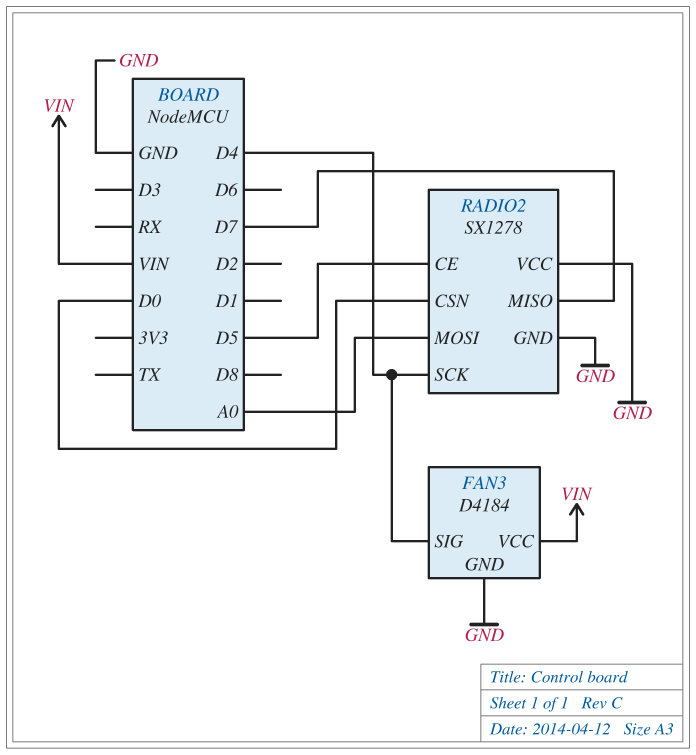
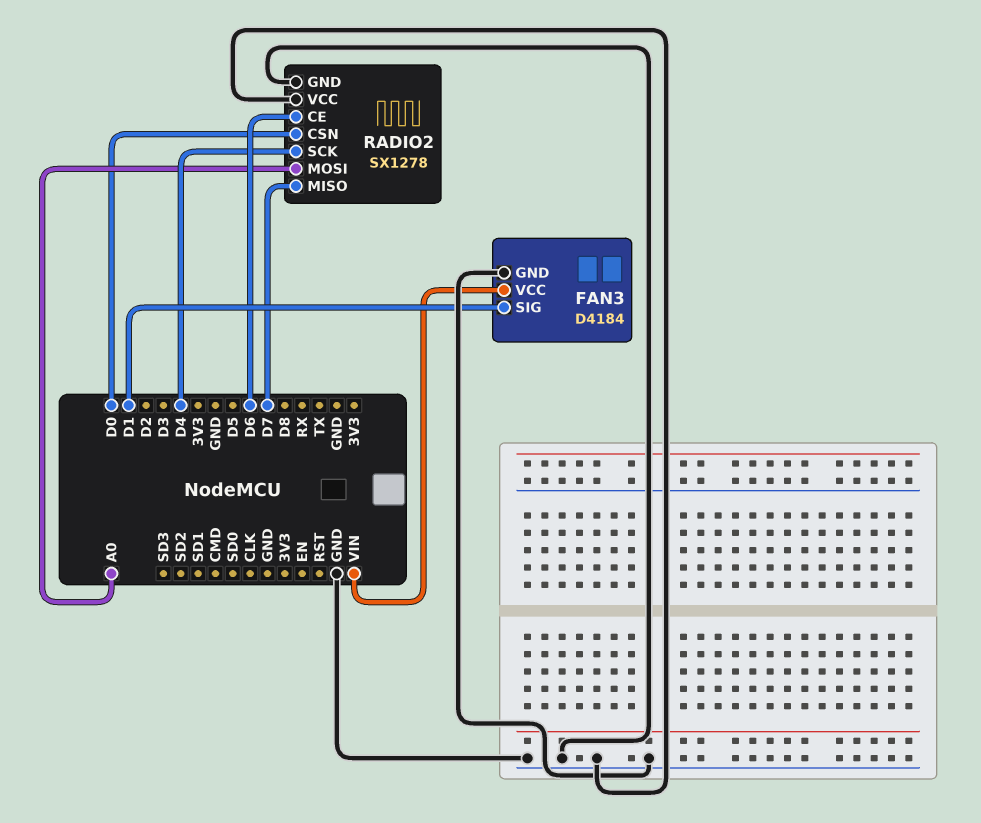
FAN3 pin SIG: D4 -> D1
RADIO2 pin CE: D5 -> D6

